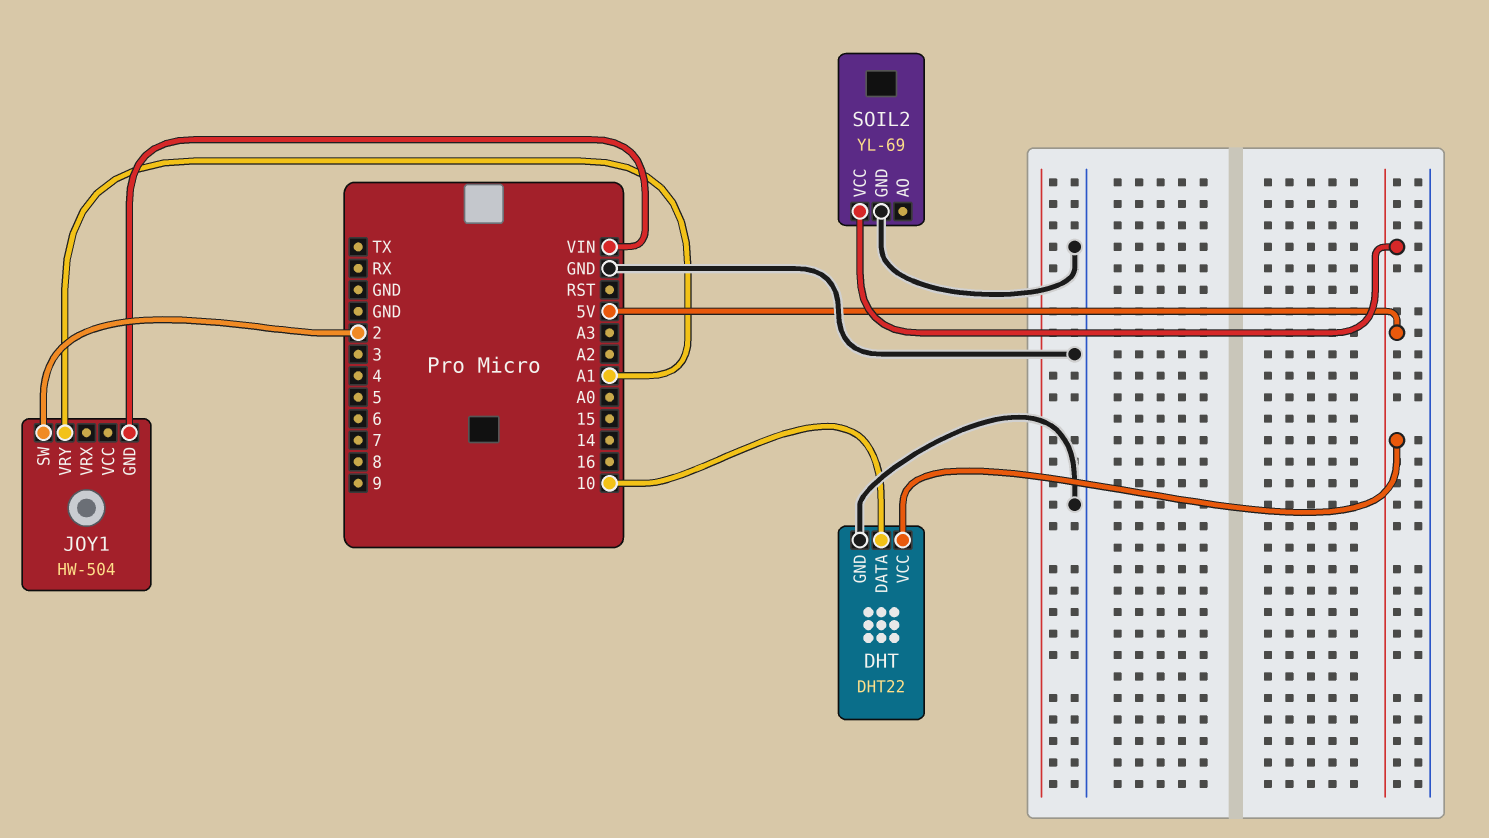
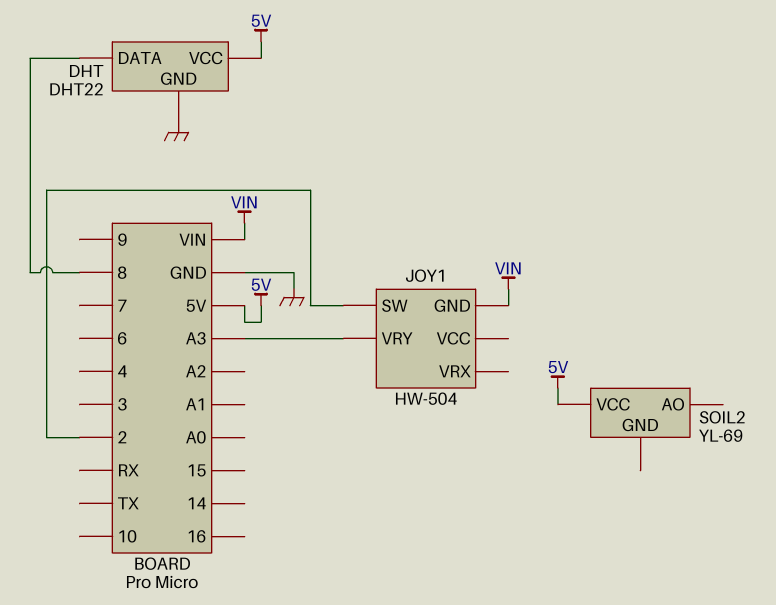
DHT pin DATA: 10 -> 8
JOY1 pin VRY: A1 -> A3
SOIL2 pin GND: GND -> none

